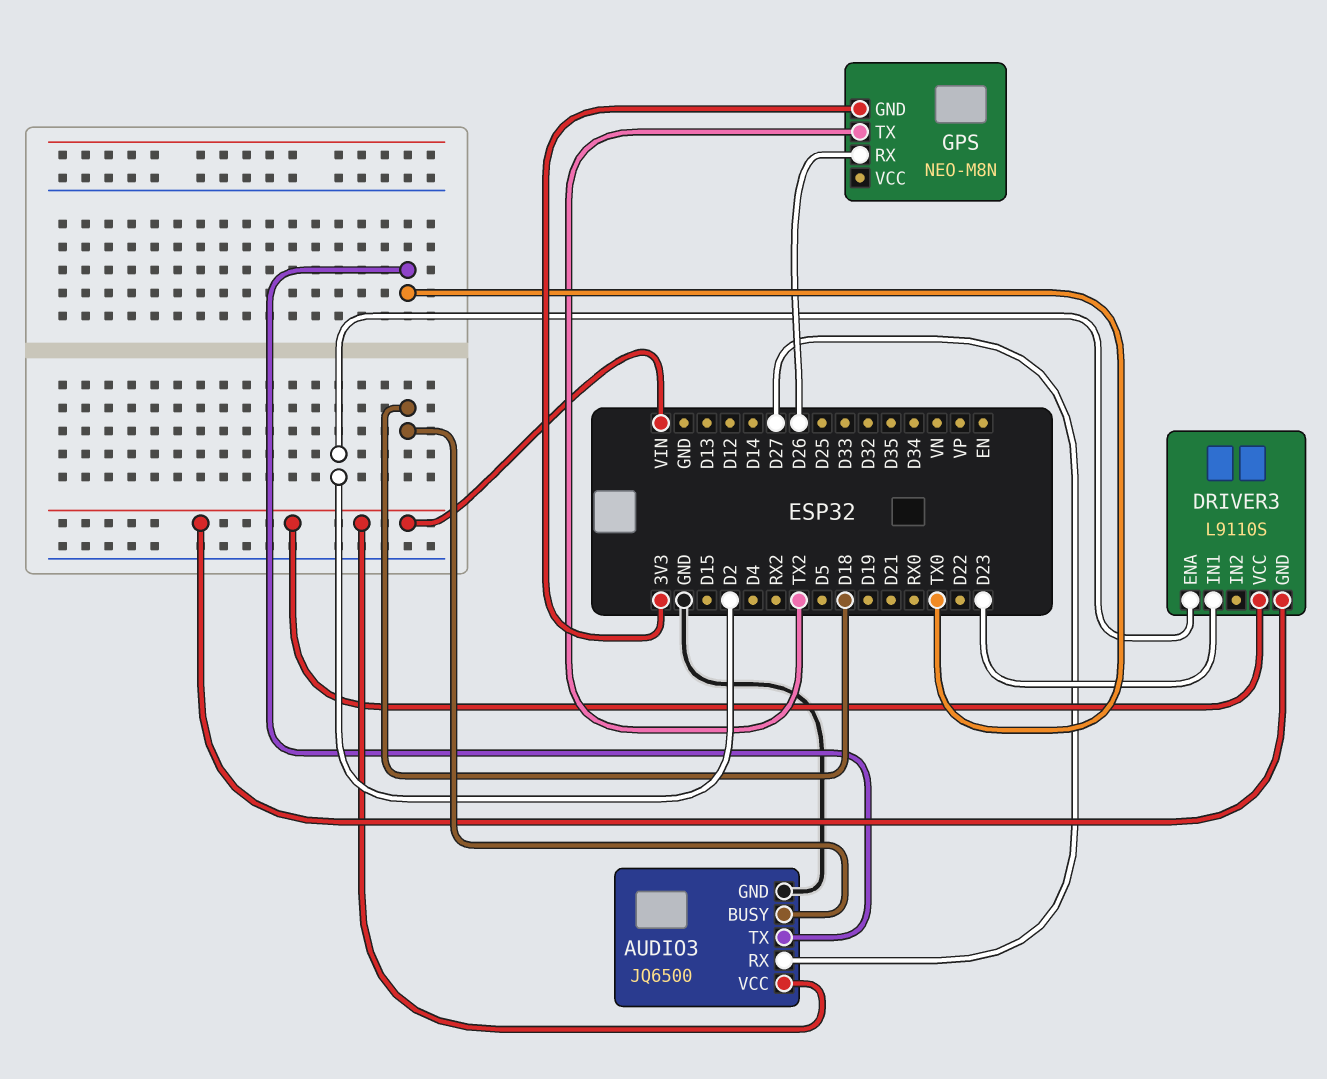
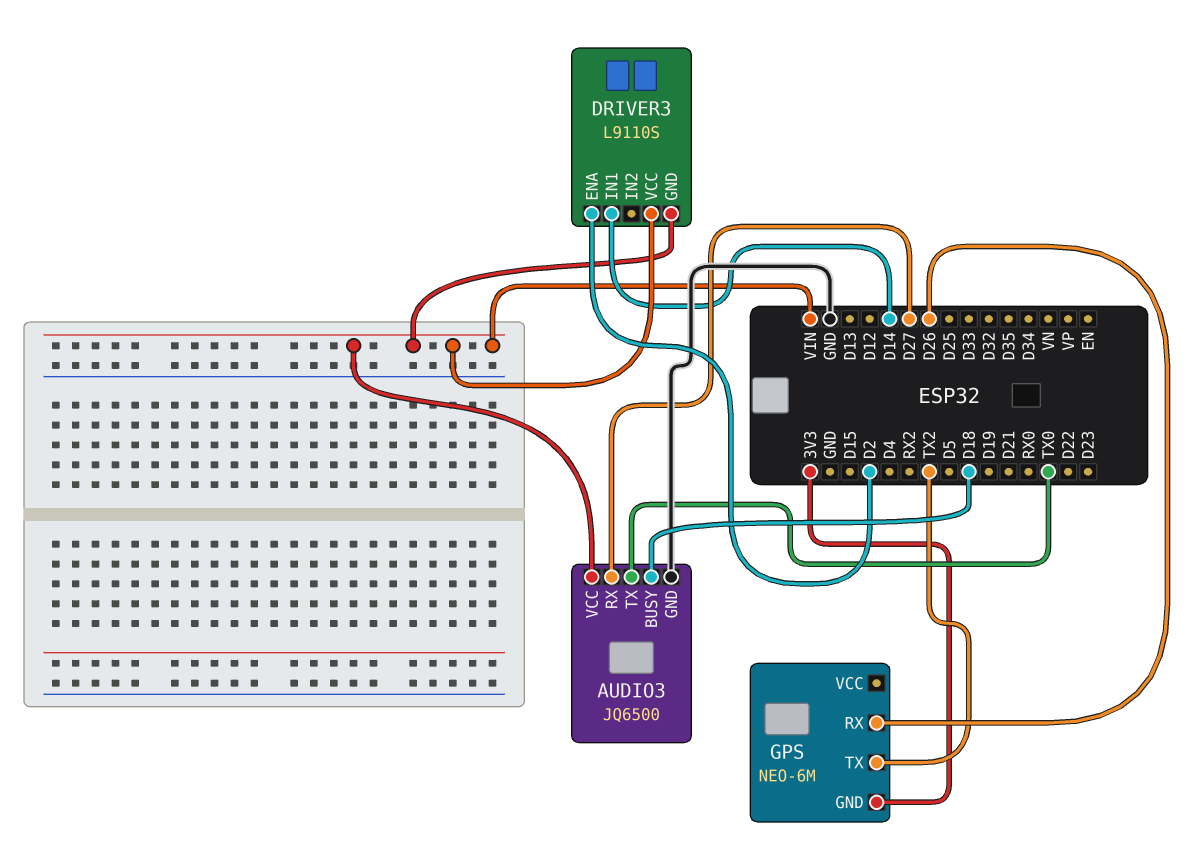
DRIVER3 pin IN1: D23 -> D14
GPS: NEO-M8N -> NEO-6M

